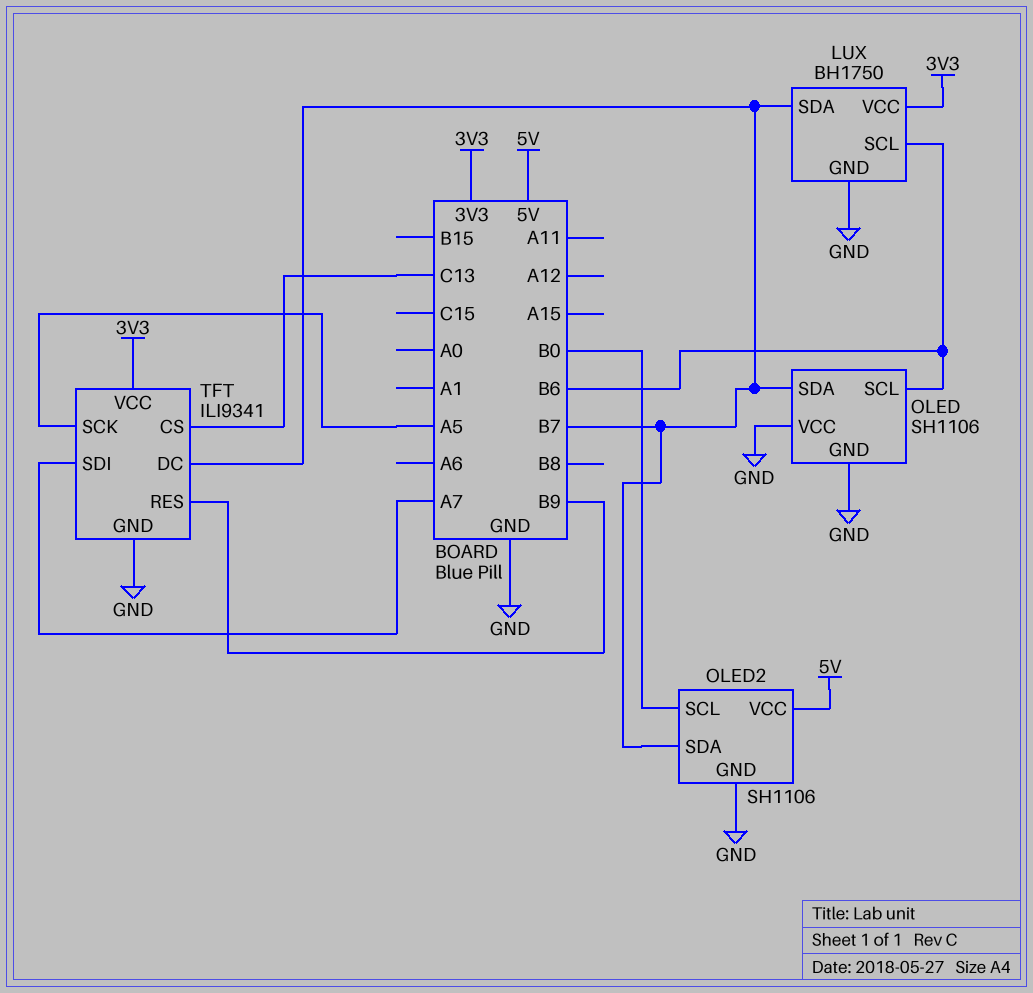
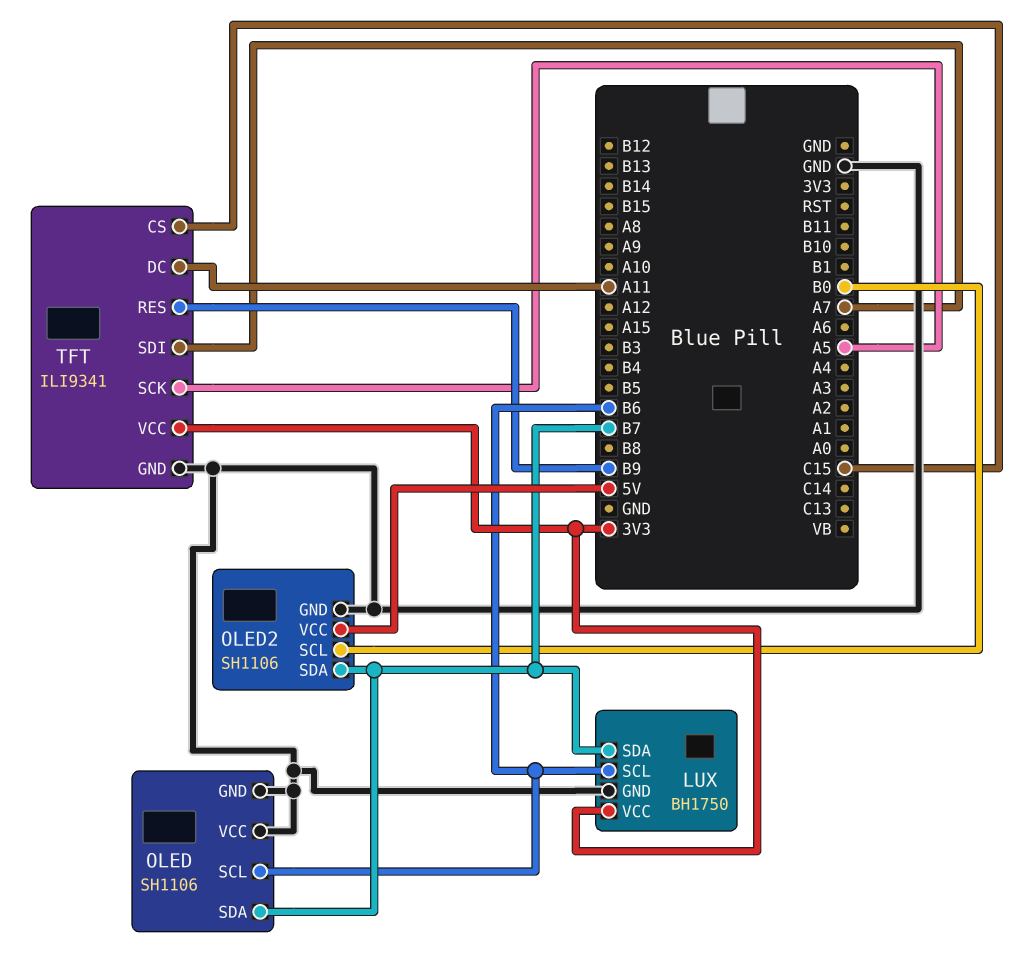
TFT pin CS: C13 -> C15
TFT pin DC: B7 -> A11

